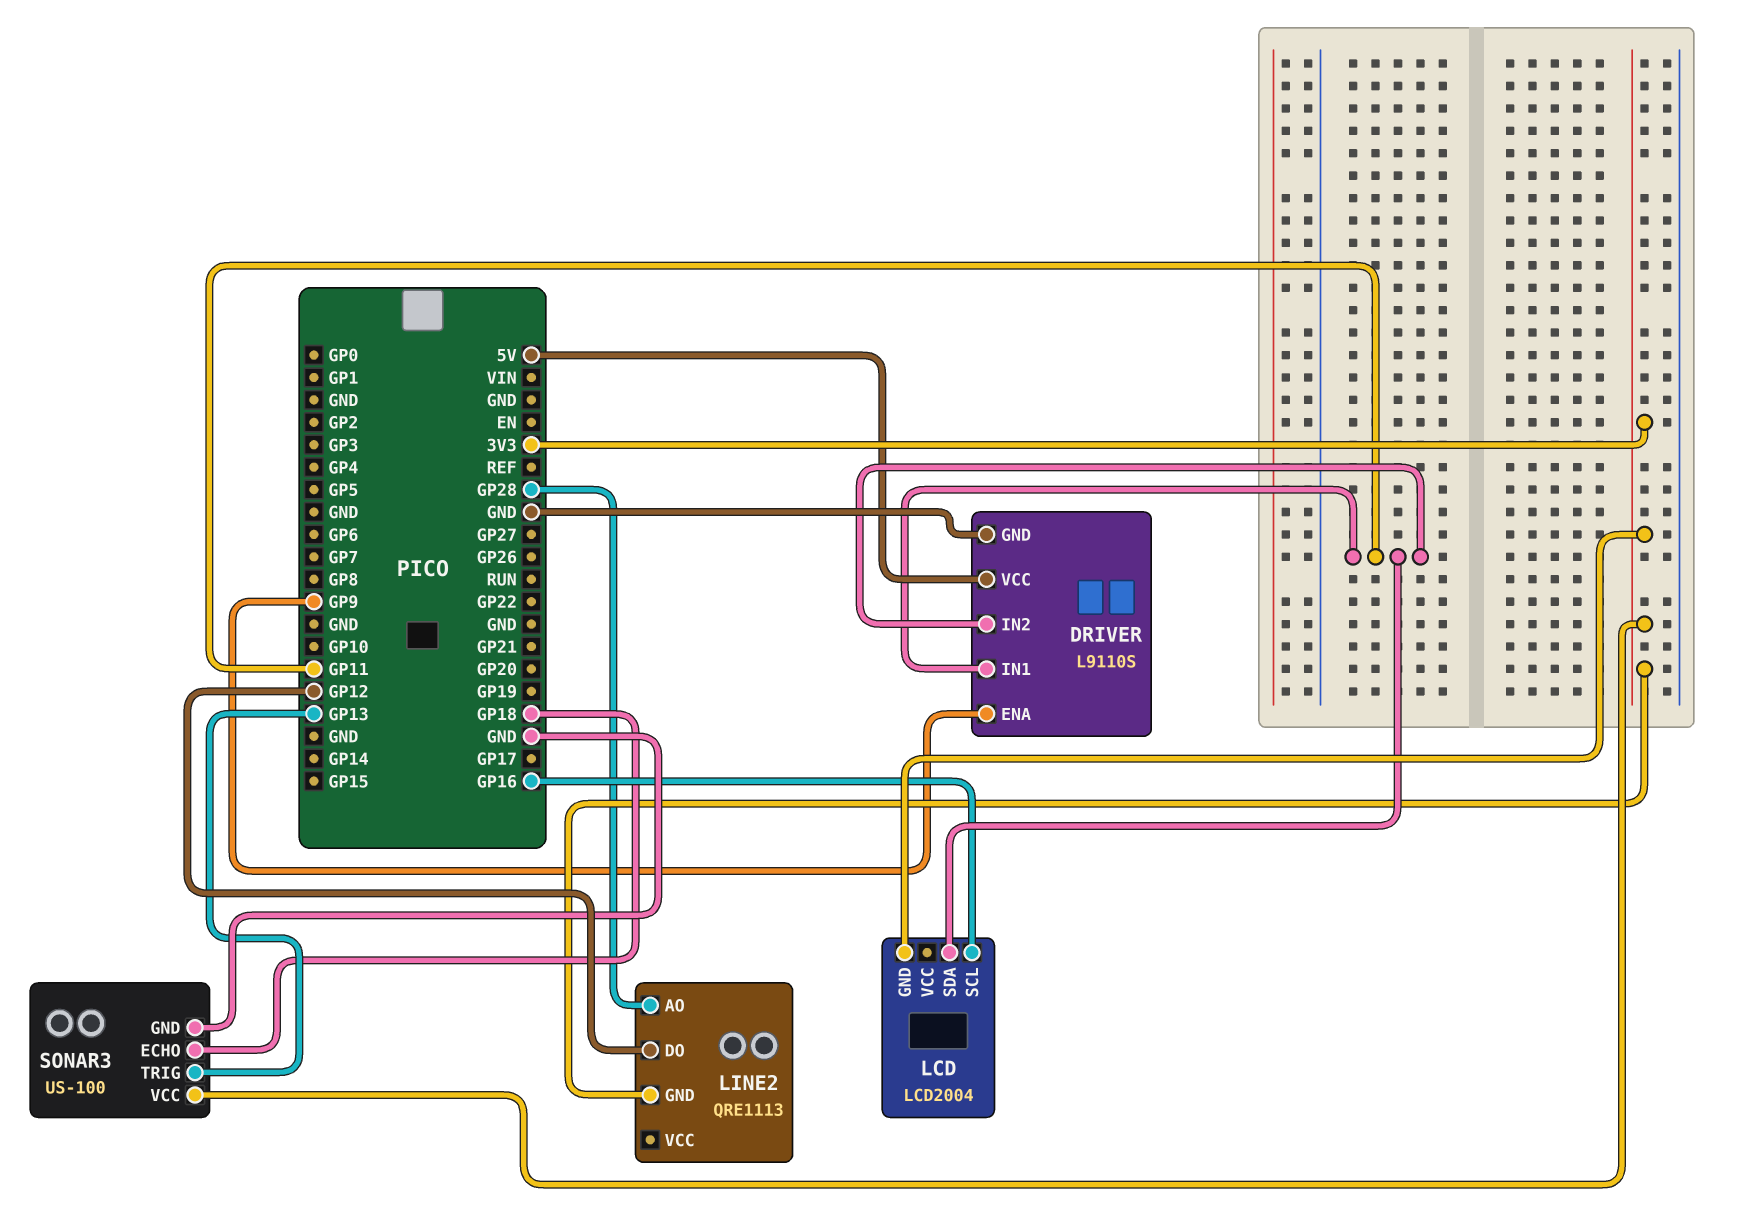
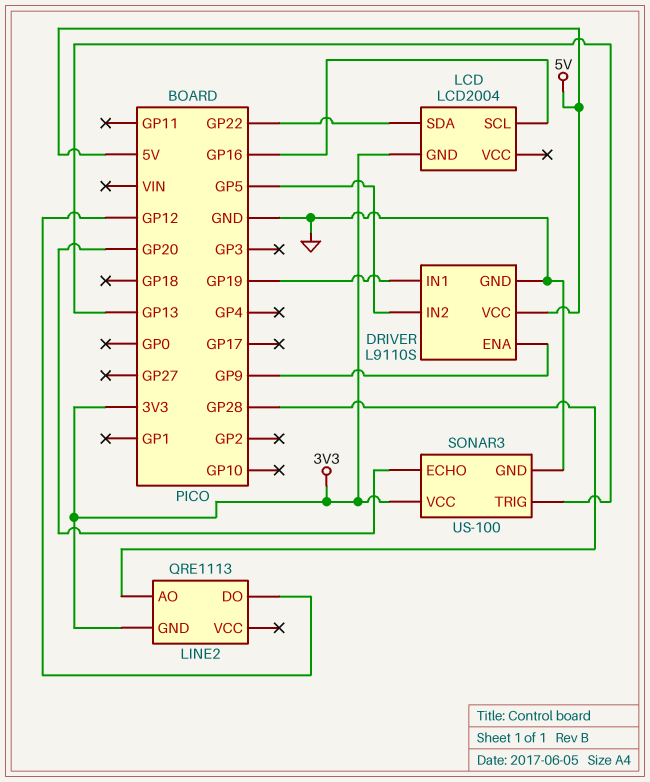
DRIVER pin IN1: GP11 -> GP19
DRIVER pin IN2: GP11 -> GP5
LCD pin SDA: GP11 -> GP22
SONAR3 pin ECHO: GP18 -> GP20

